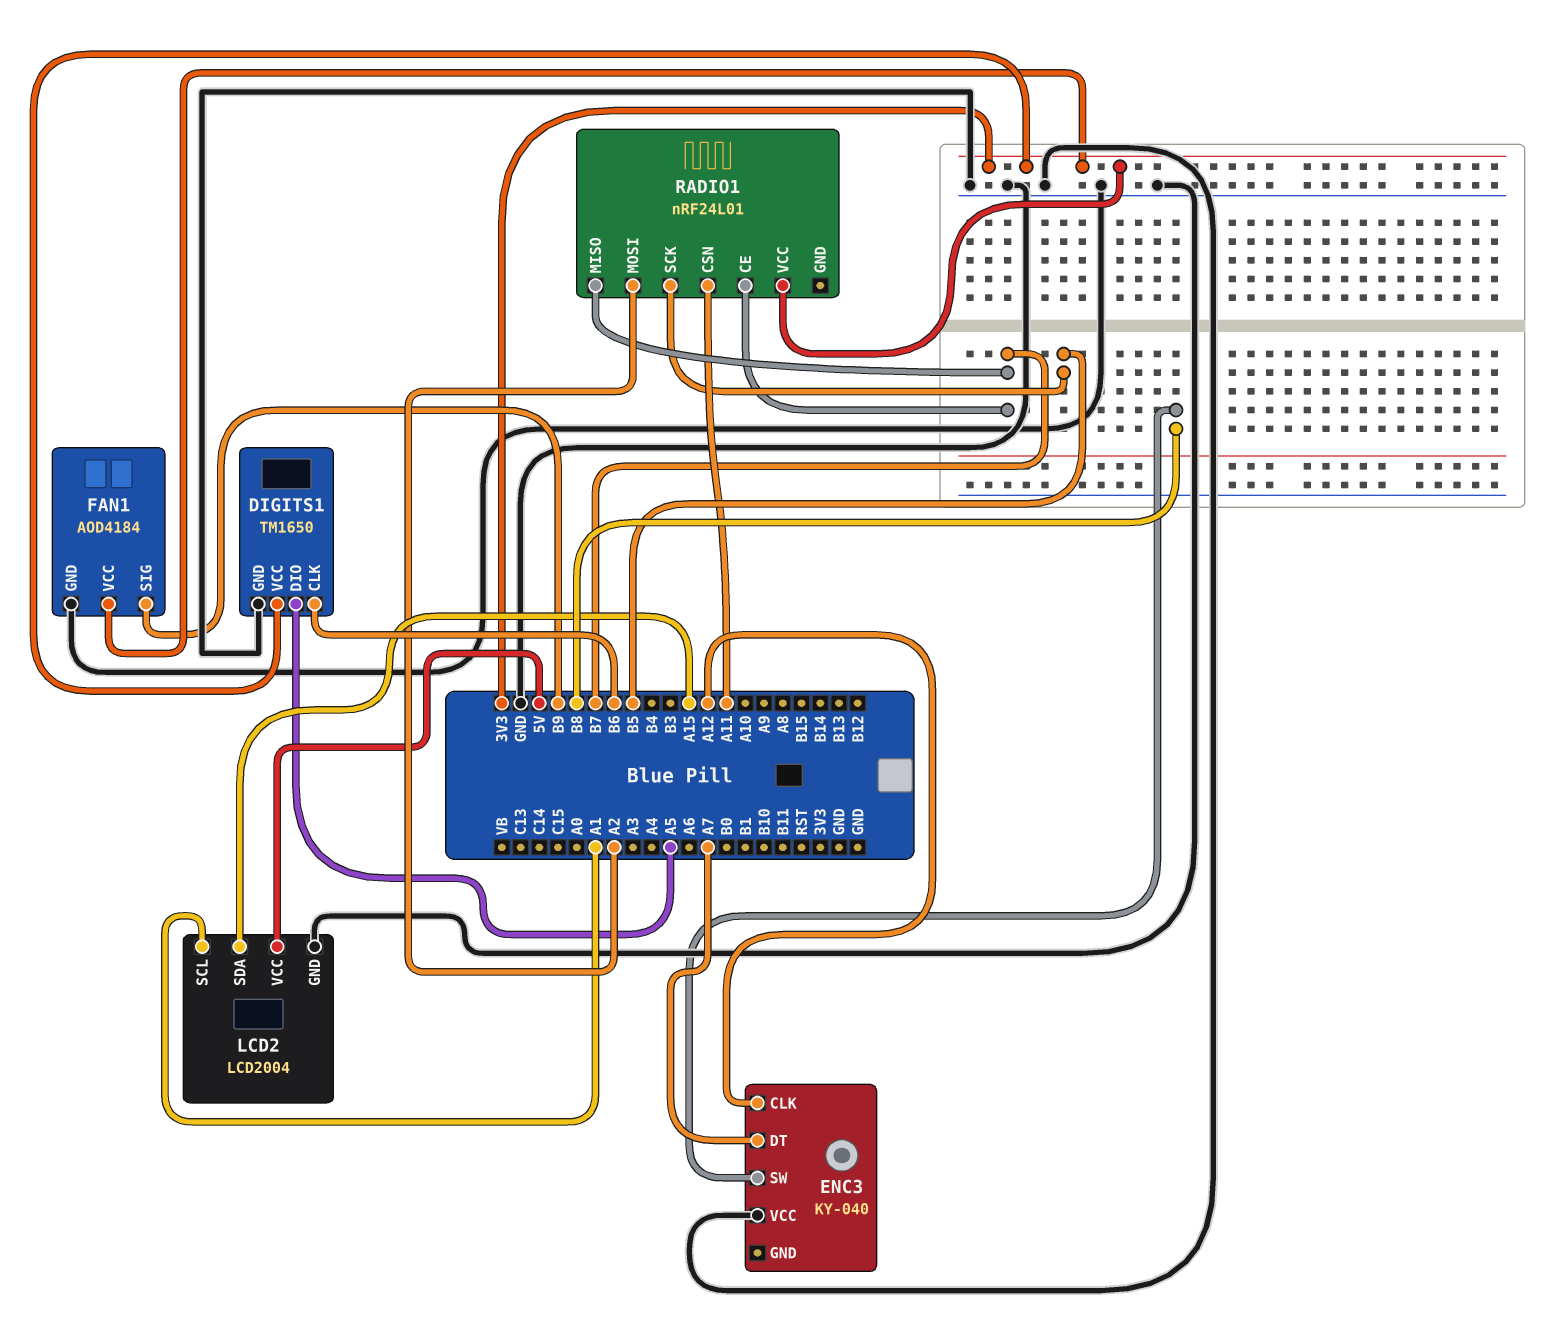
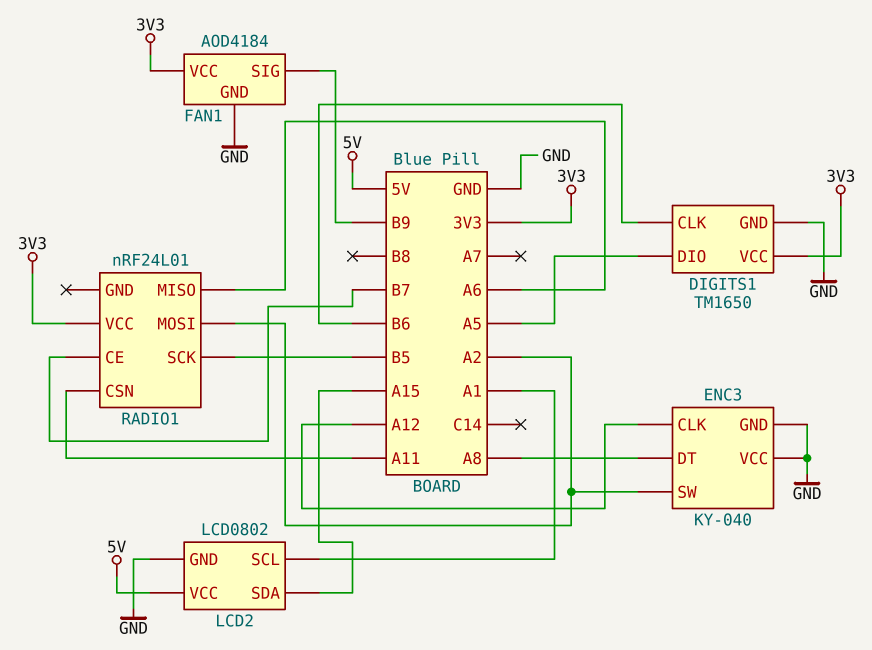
ENC3 pin DT: A7 -> A8
ENC3 pin GND: none -> GND
ENC3 pin SW: B8 -> A2
LCD2: LCD2004 -> LCD0802
RADIO1 pin MISO: B7 -> A6

